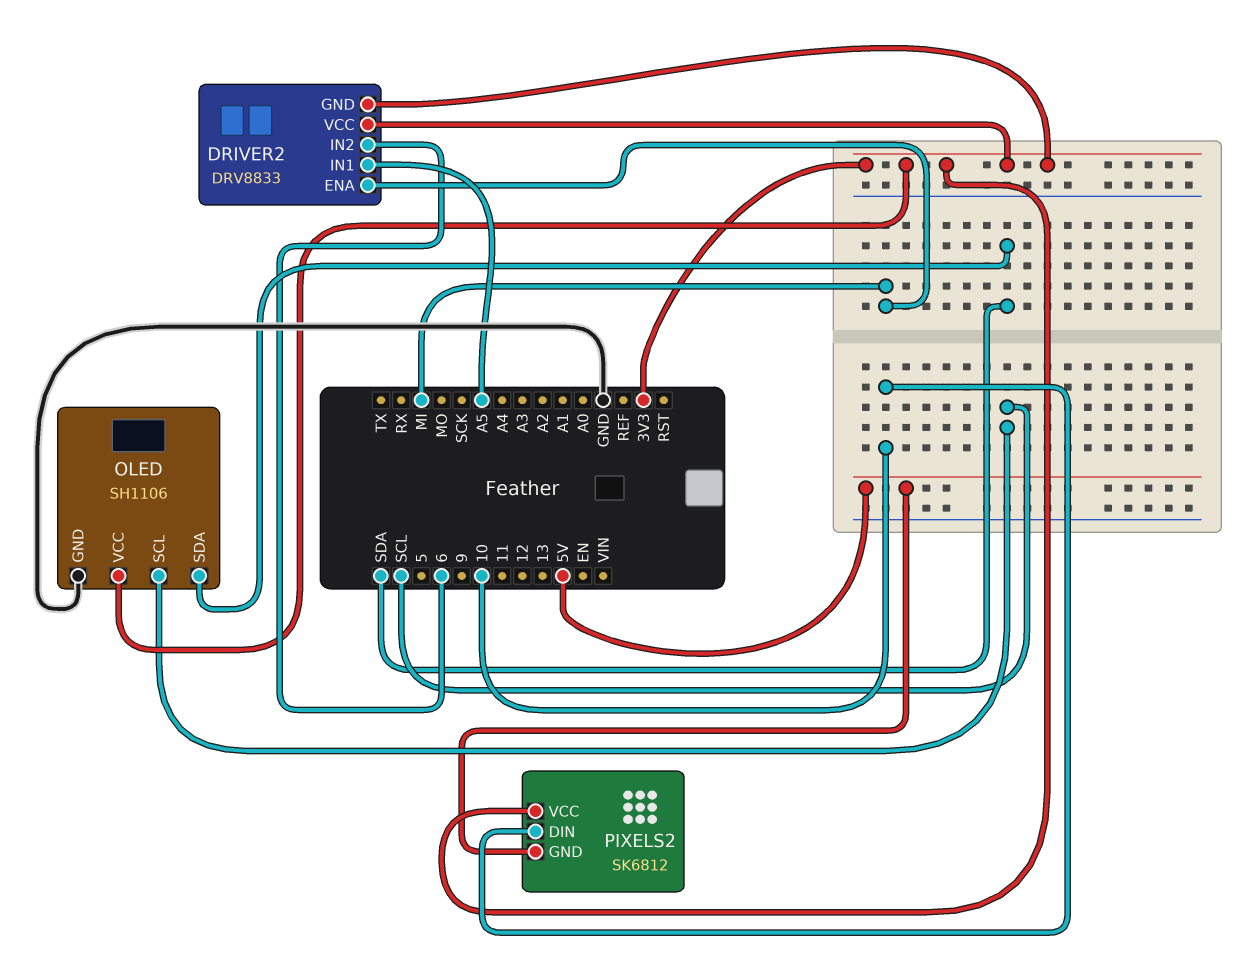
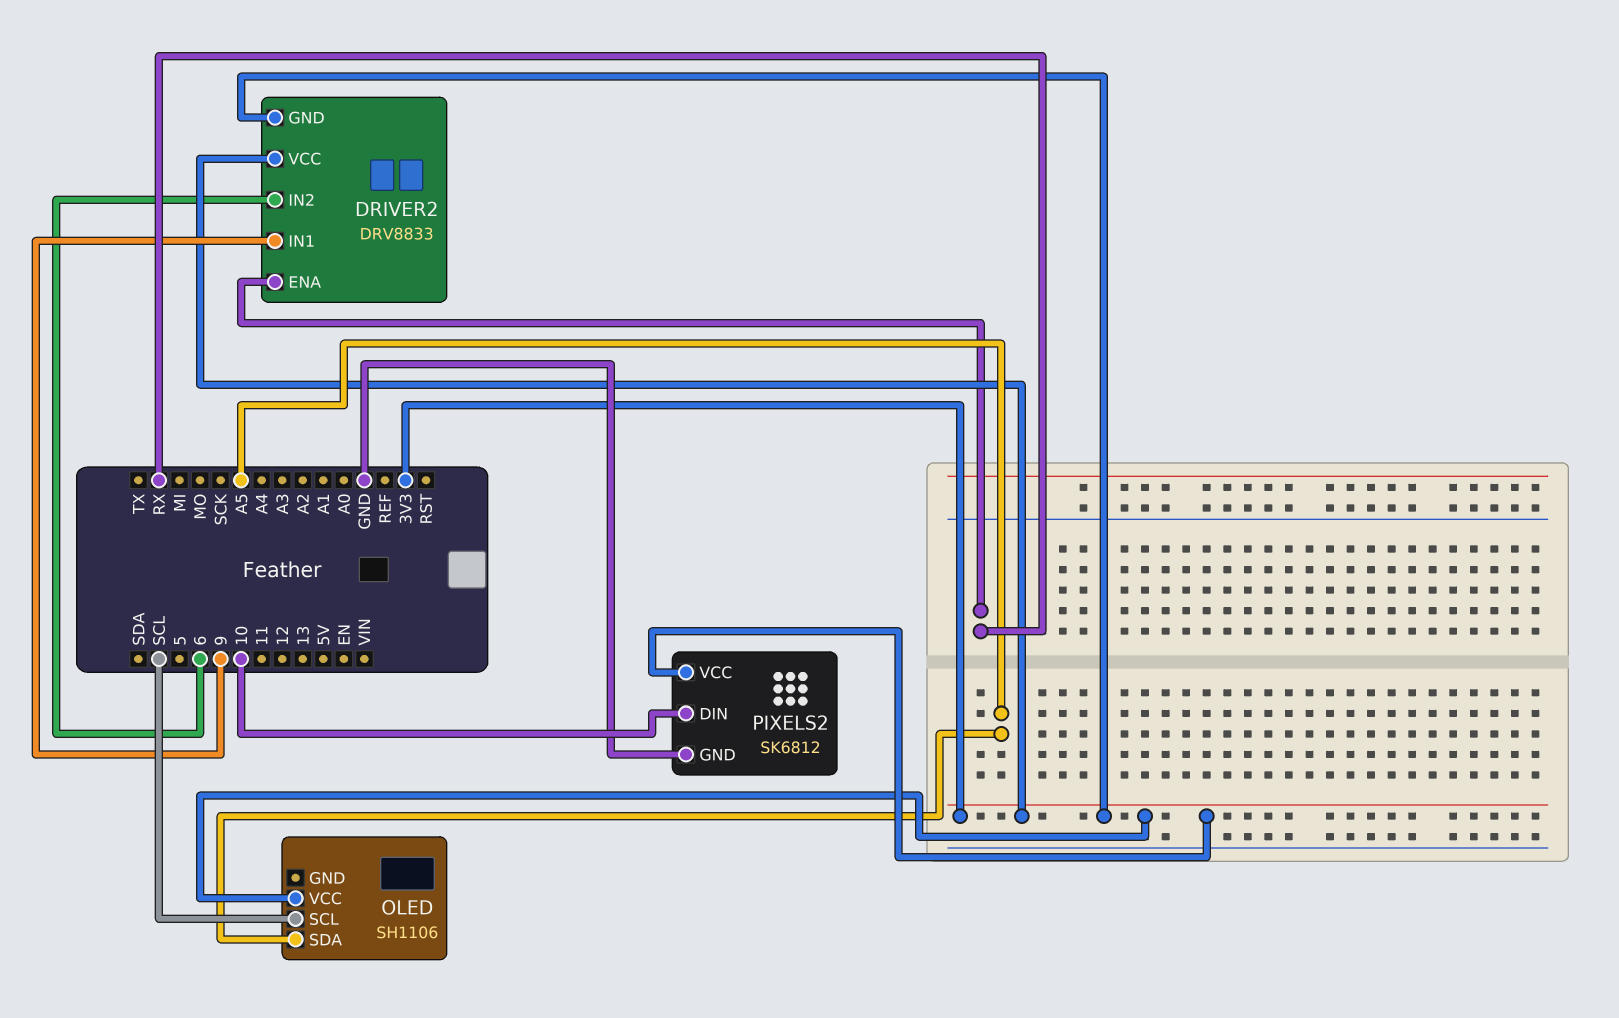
DRIVER2 pin ENA: MI -> RX
DRIVER2 pin IN1: A5 -> 9
OLED pin GND: GND -> none
OLED pin SDA: SDA -> A5
PIXELS2 pin GND: 5V -> GND

